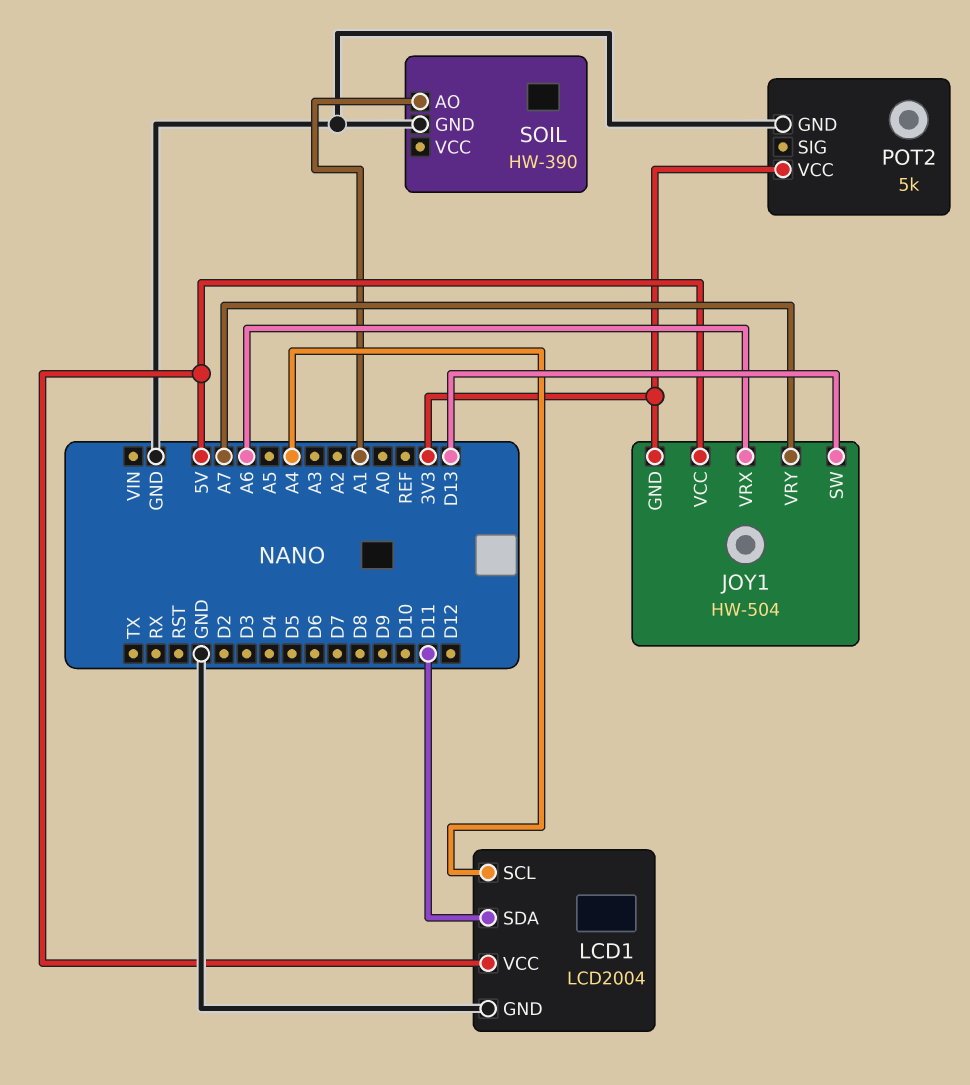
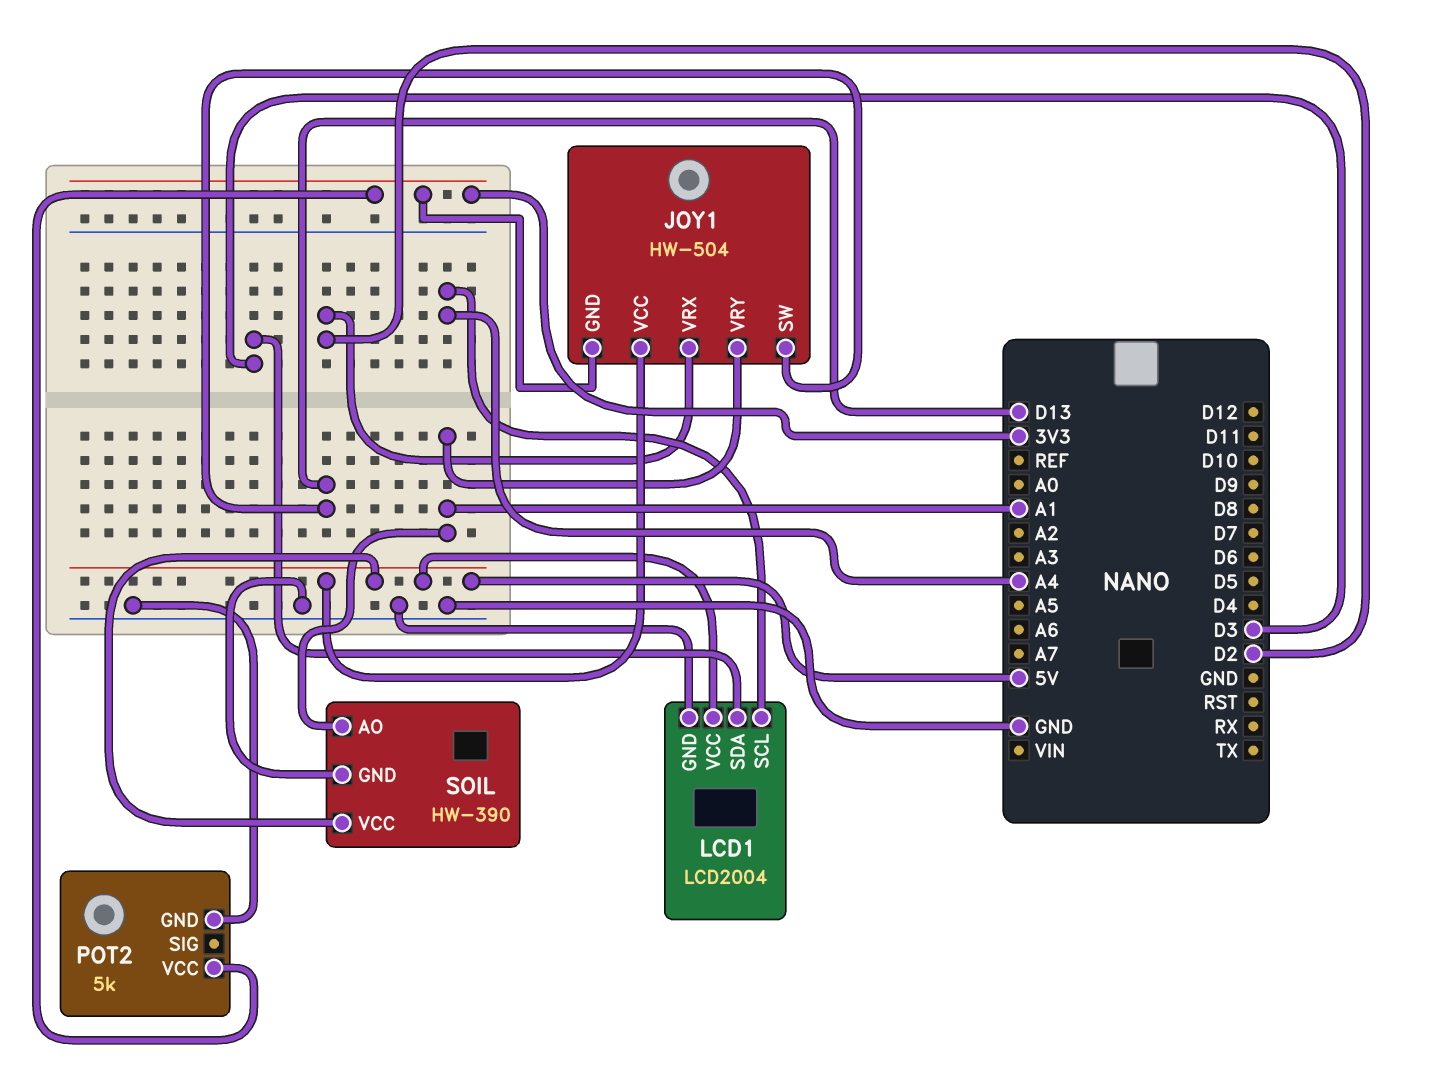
JOY1 pin VRX: A6 -> D2
JOY1 pin VRY: A7 -> A1
LCD1 pin SDA: D11 -> D3
SOIL pin VCC: none -> 5V

